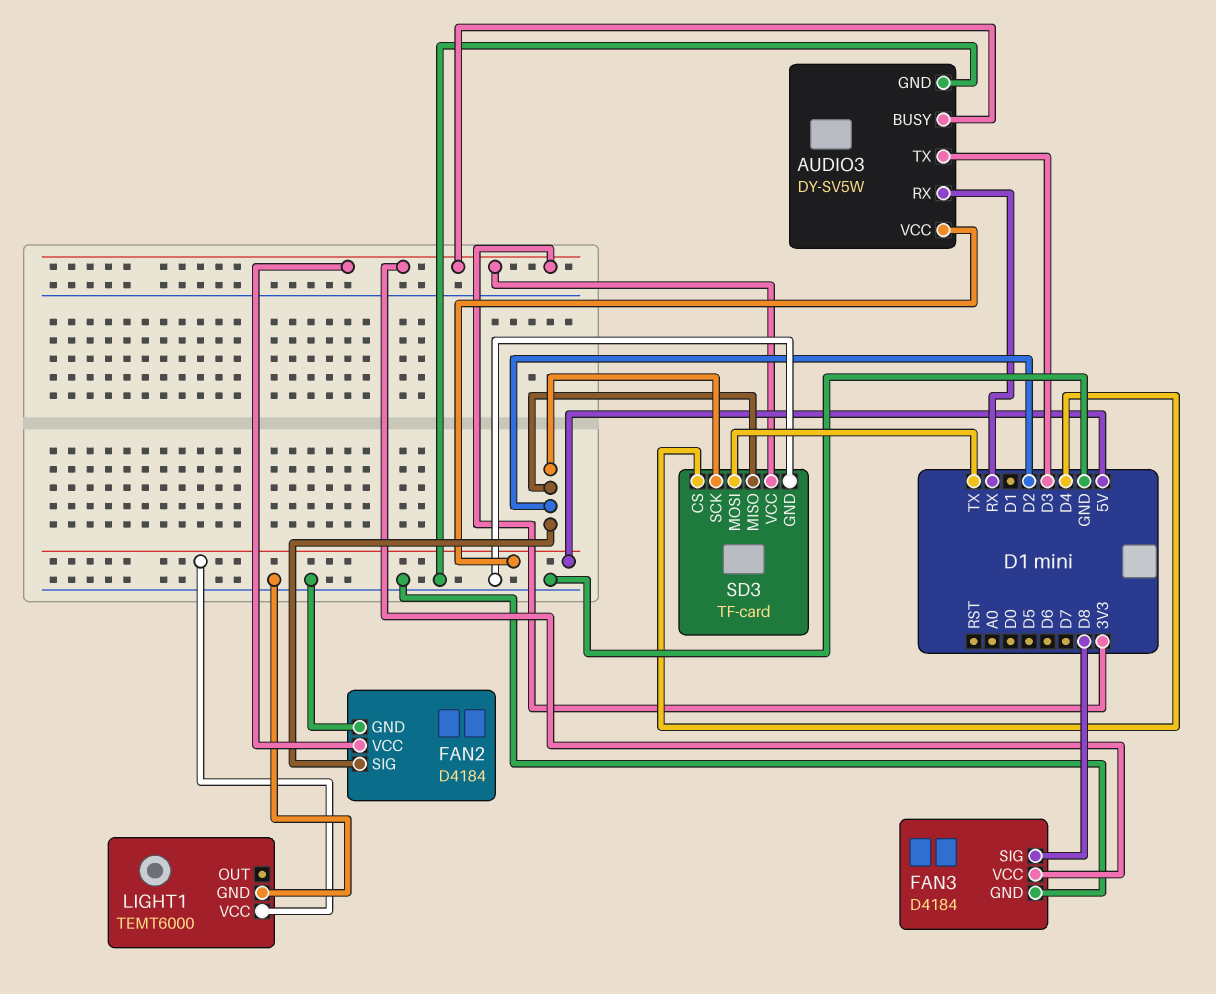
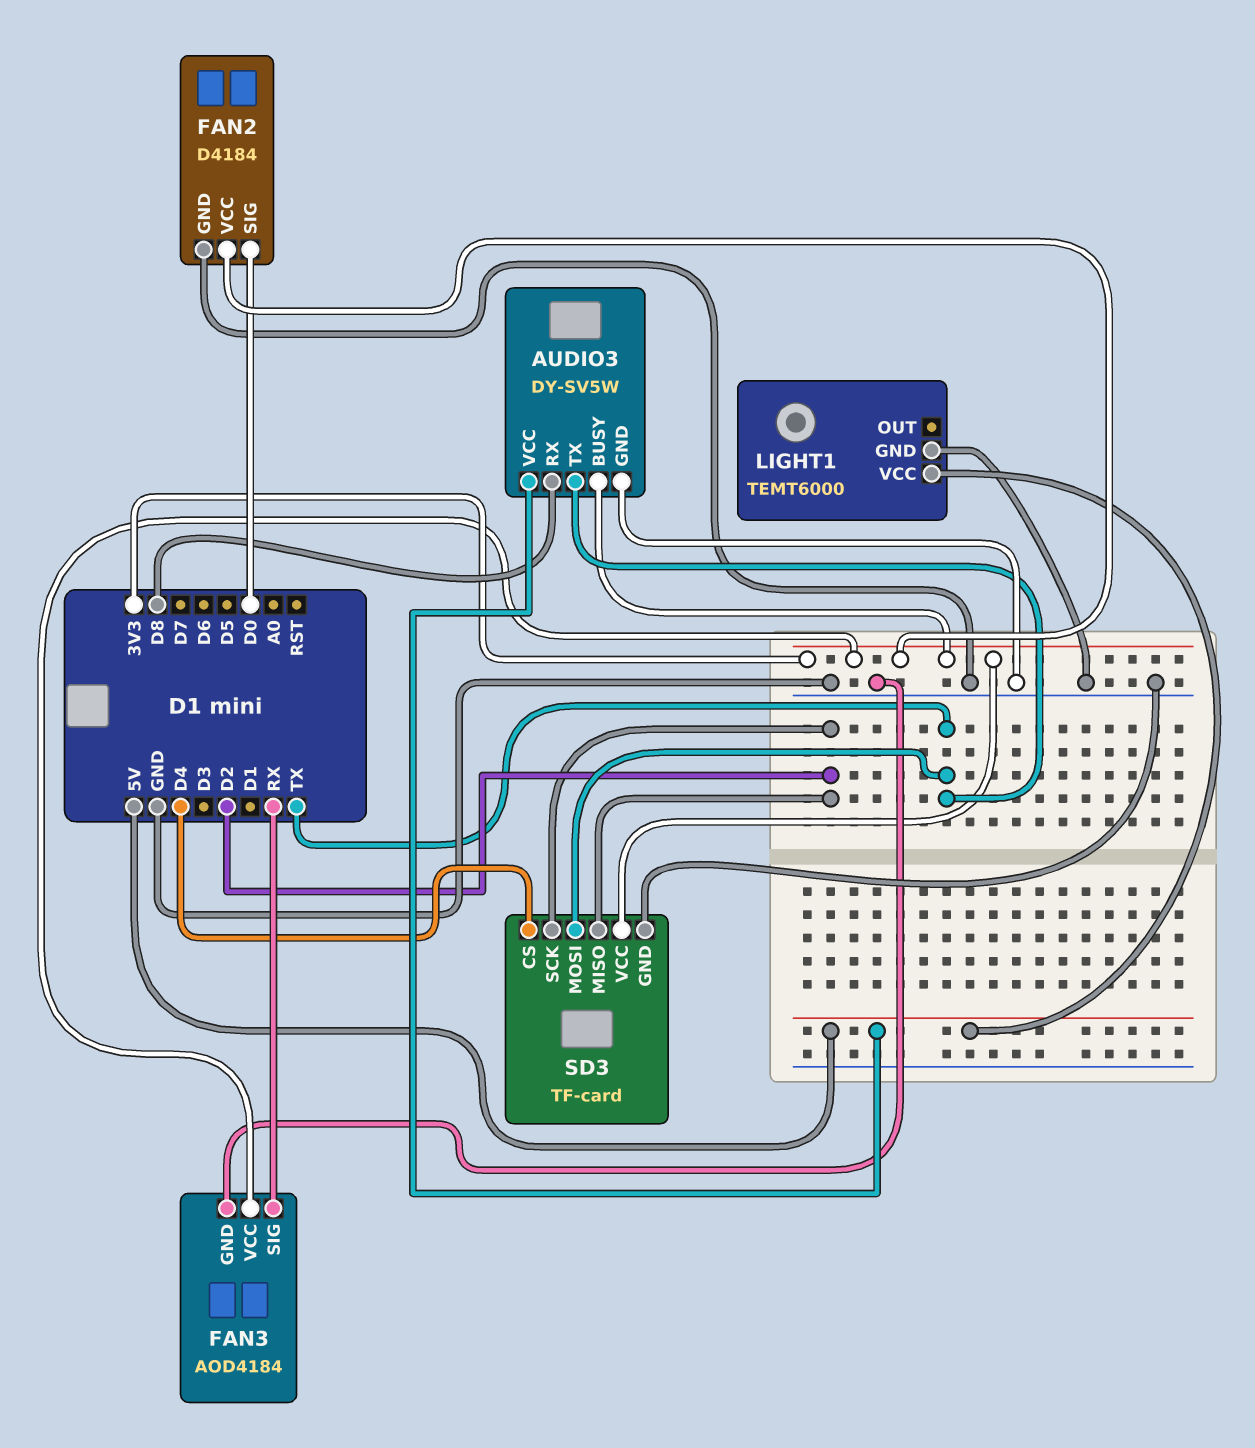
AUDIO3 pin RX: RX -> D8
AUDIO3 pin TX: D3 -> TX
FAN2 pin SIG: D2 -> D0
FAN3: D4184 -> AOD4184
FAN3 pin SIG: D8 -> RX

